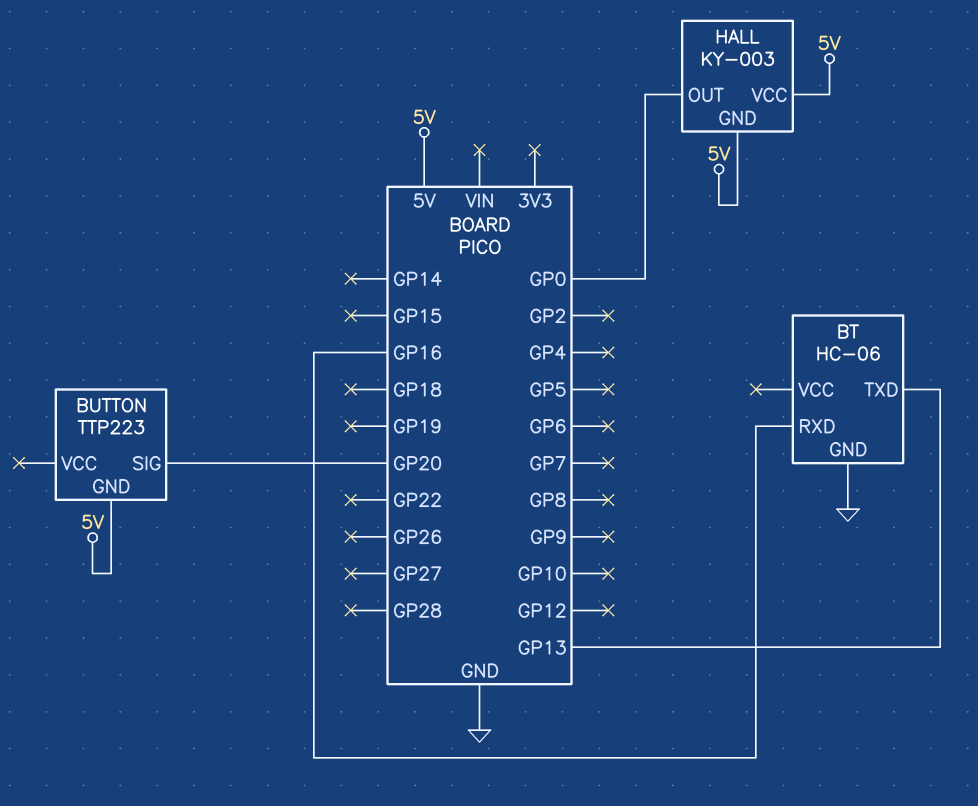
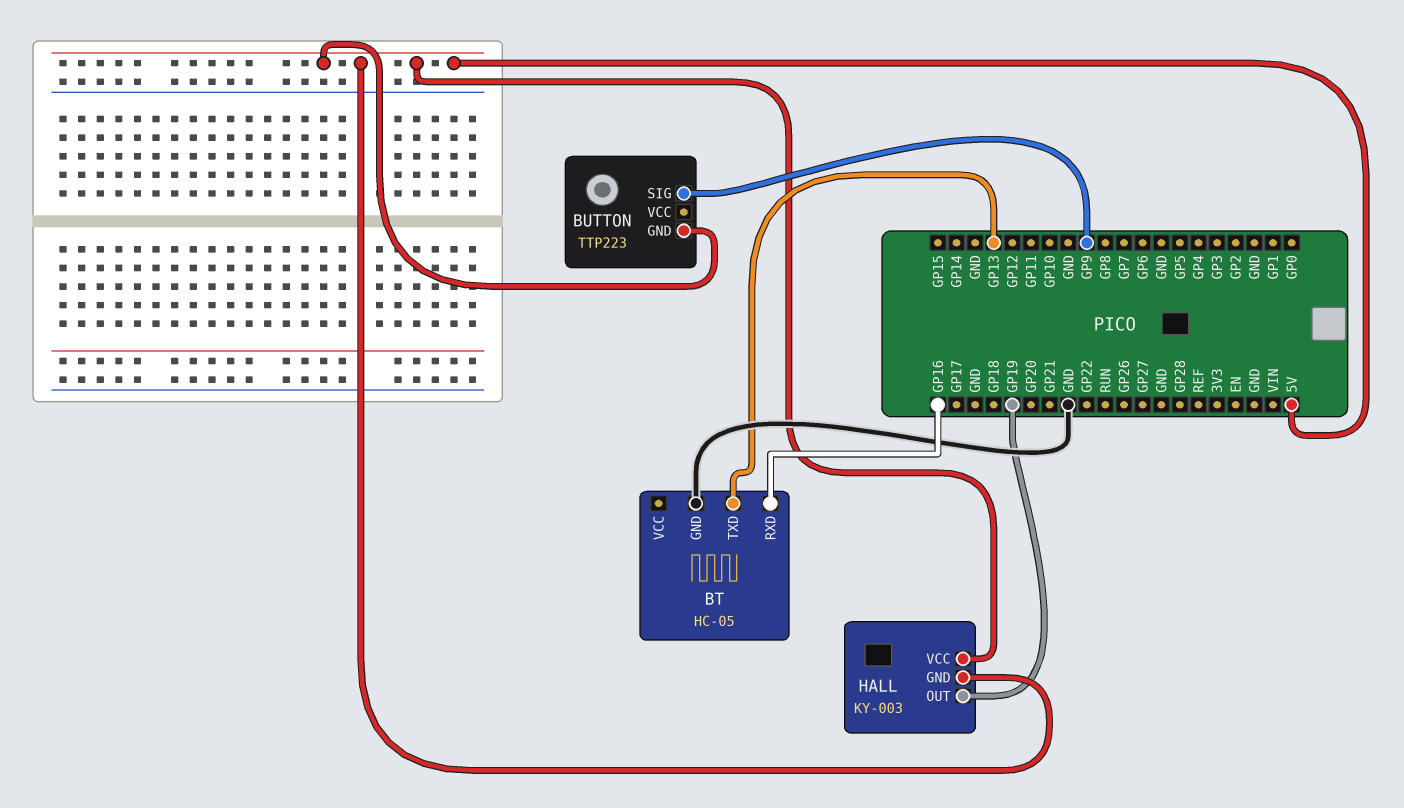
BT: HC-06 -> HC-05
BUTTON pin SIG: GP20 -> GP9
HALL pin OUT: GP0 -> GP19

